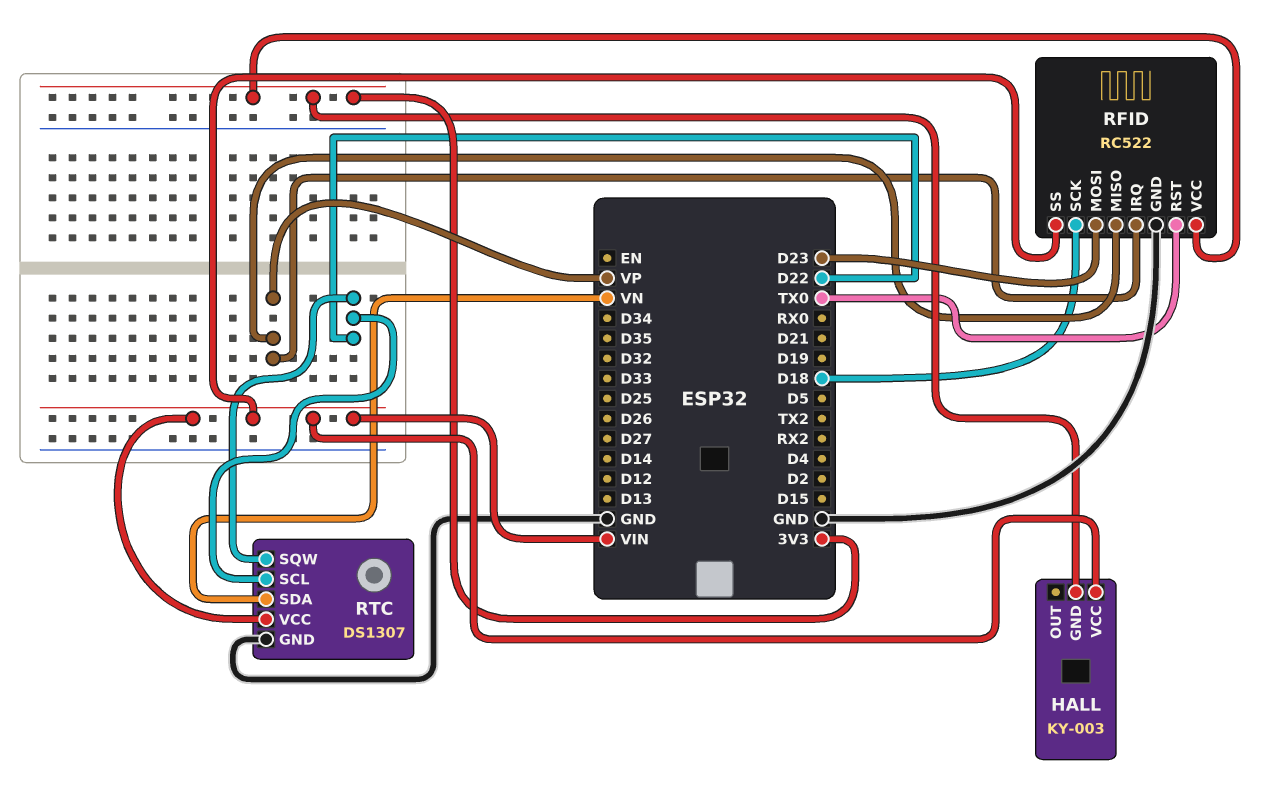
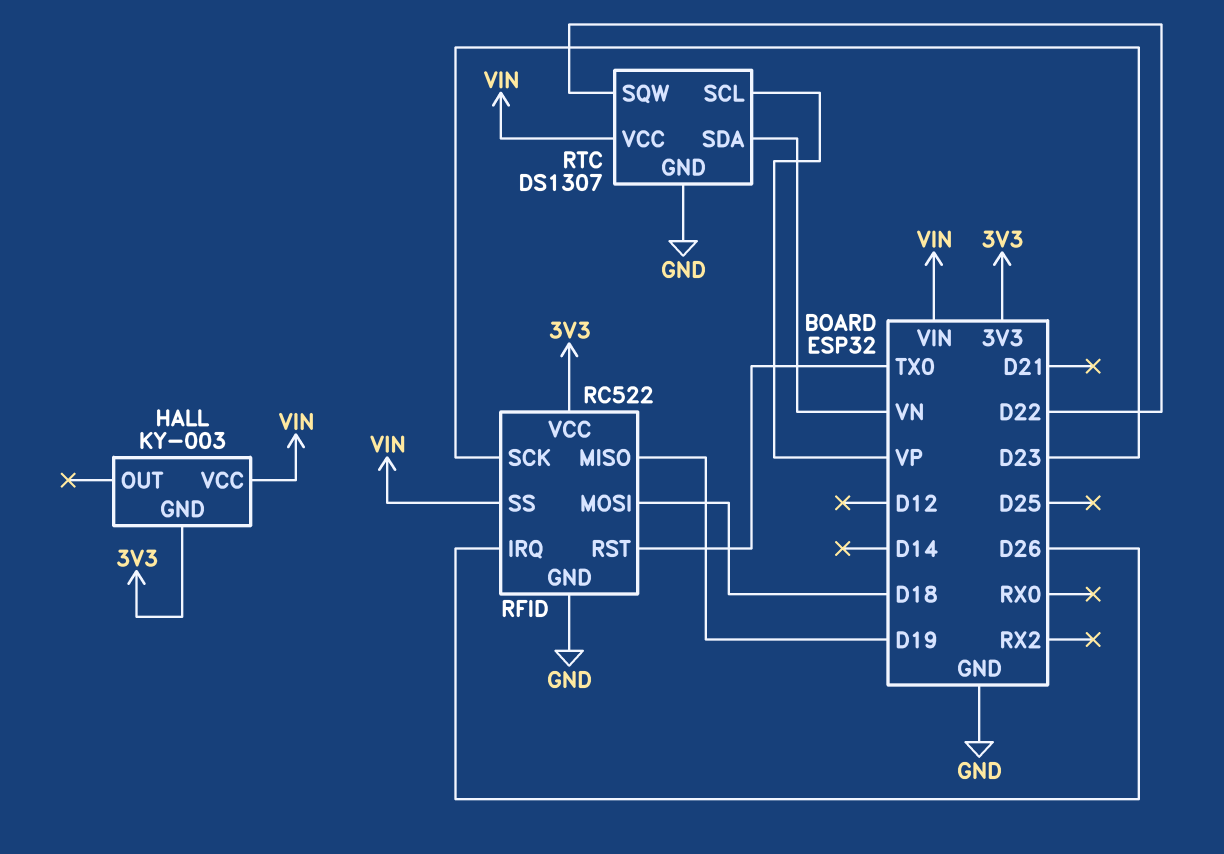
RFID pin IRQ: VP -> D26
RFID pin MISO: VP -> D19
RFID pin MOSI: D23 -> D18
RFID pin SCK: D18 -> D23
RTC pin SCL: D22 -> VP

